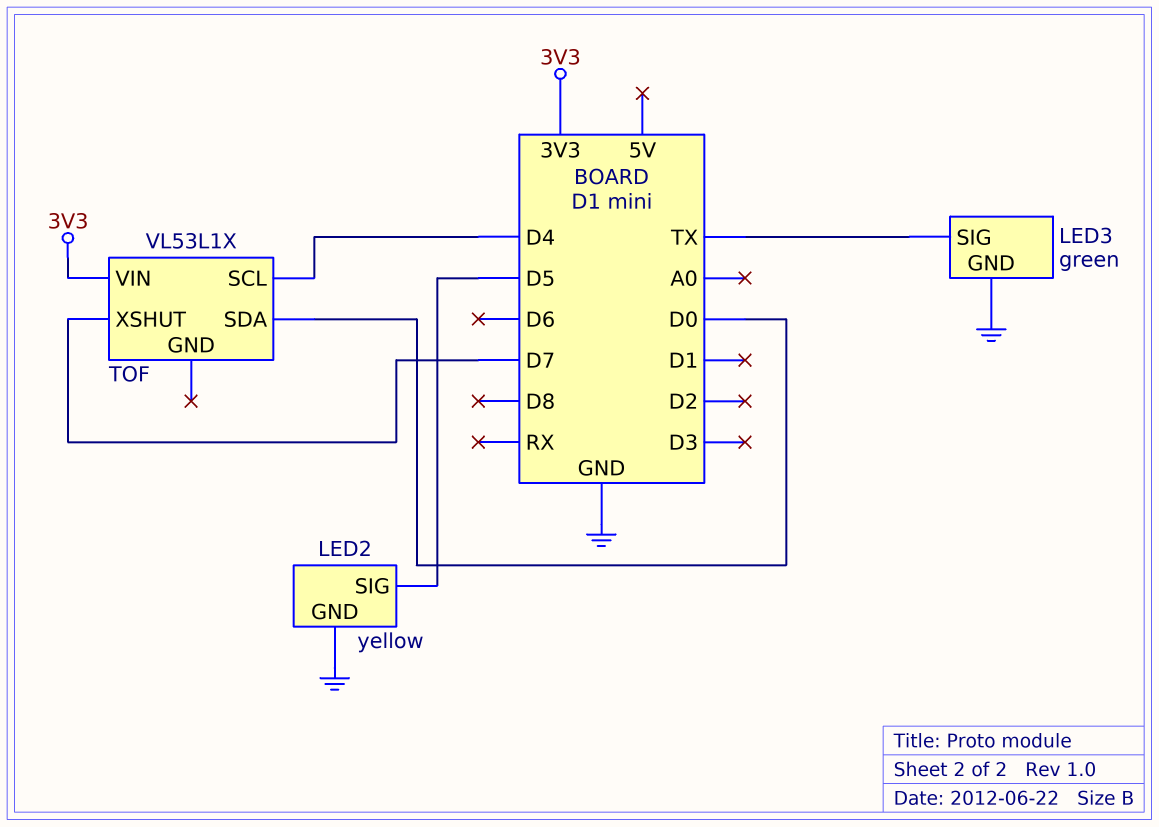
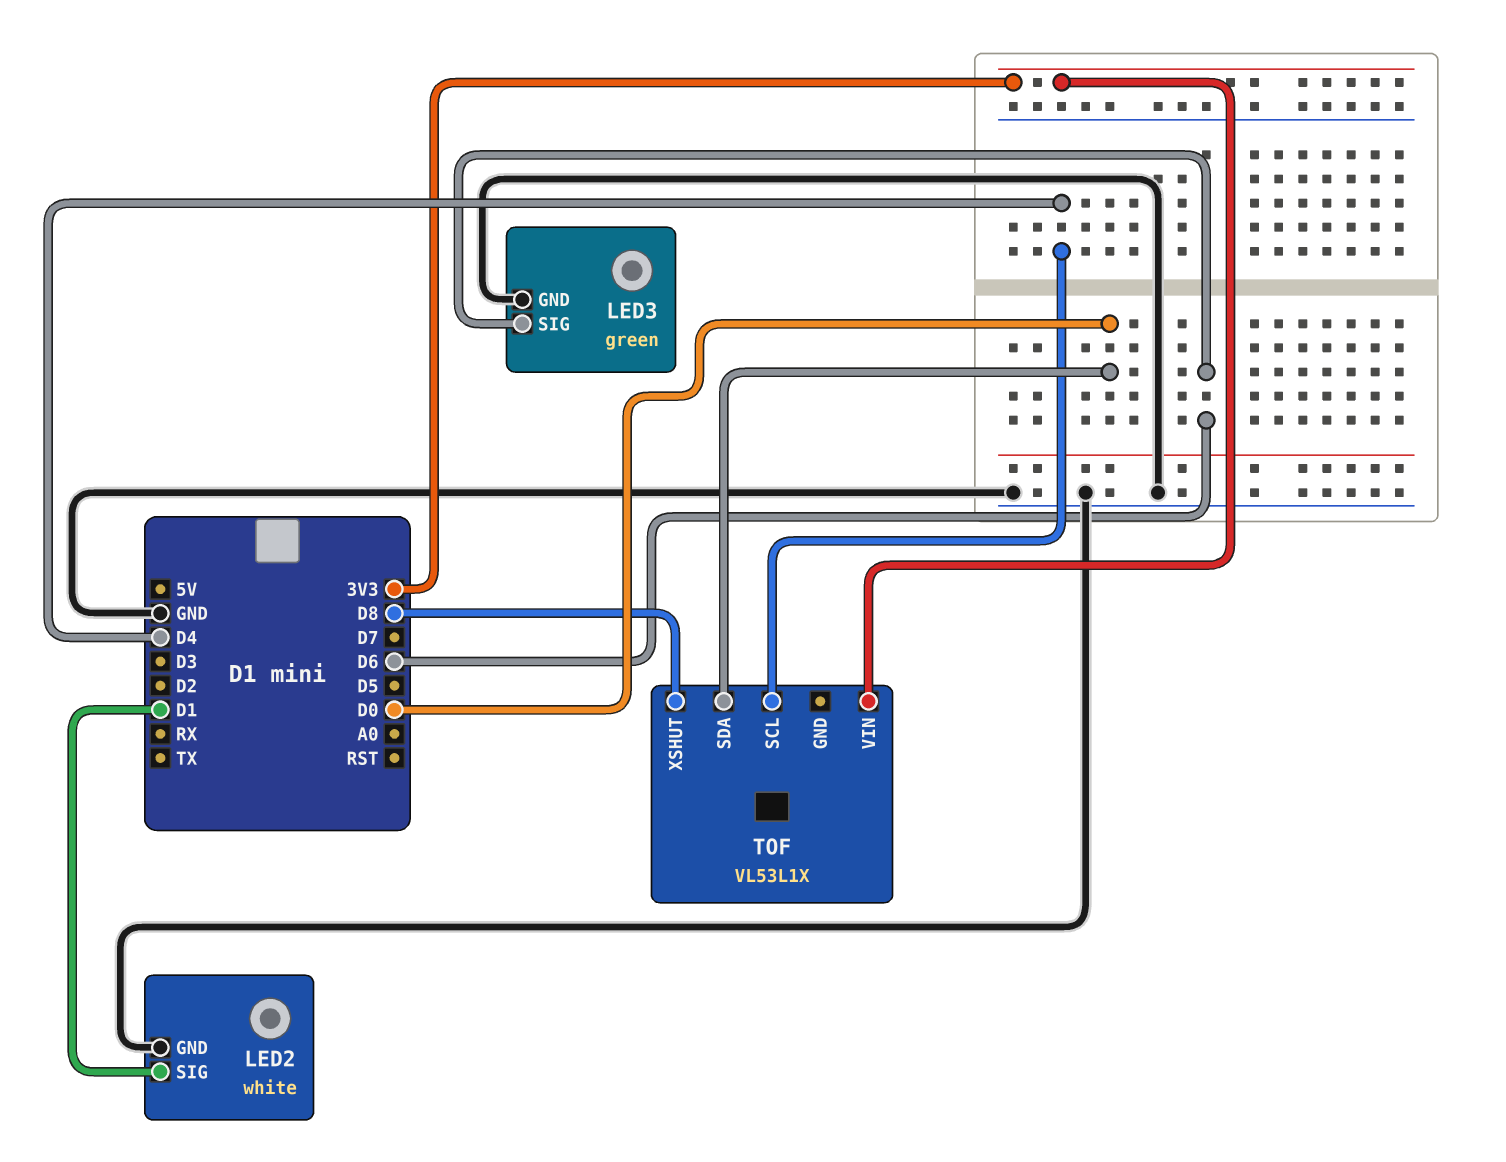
LED2: yellow -> white
LED2 pin SIG: D5 -> D1
LED3 pin SIG: TX -> D6
TOF pin XSHUT: D7 -> D8

